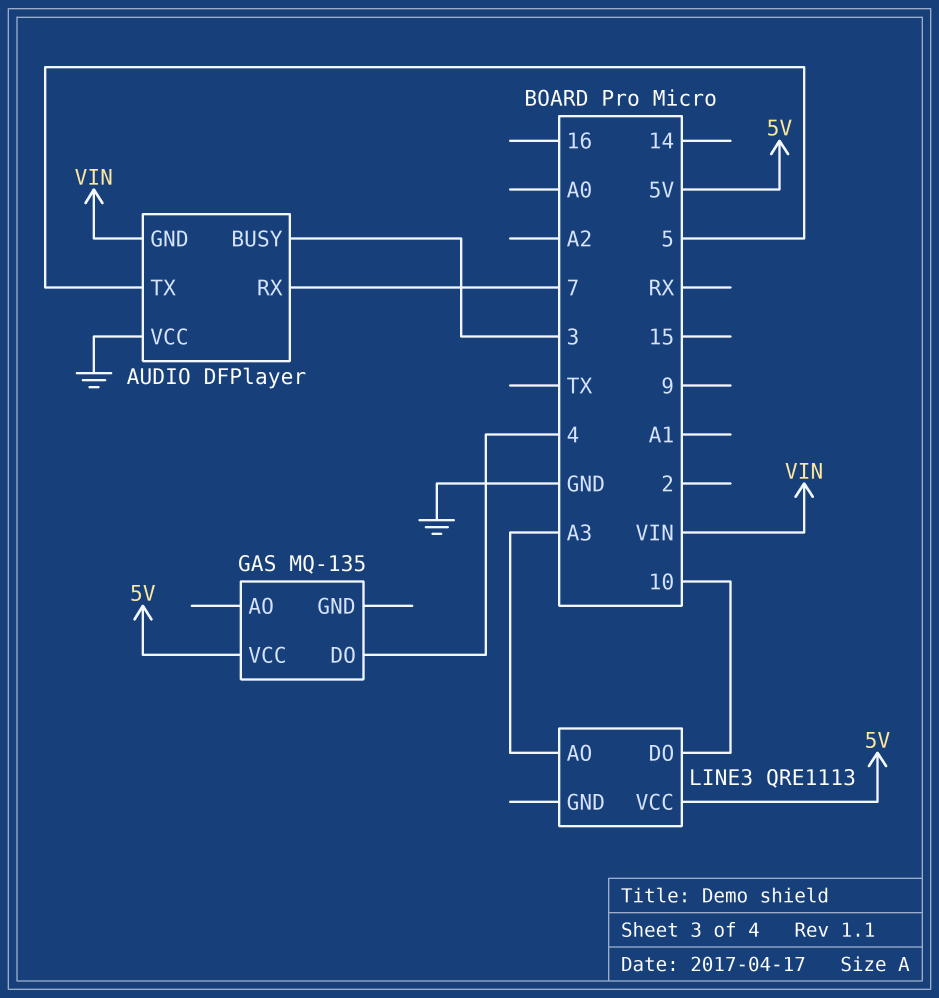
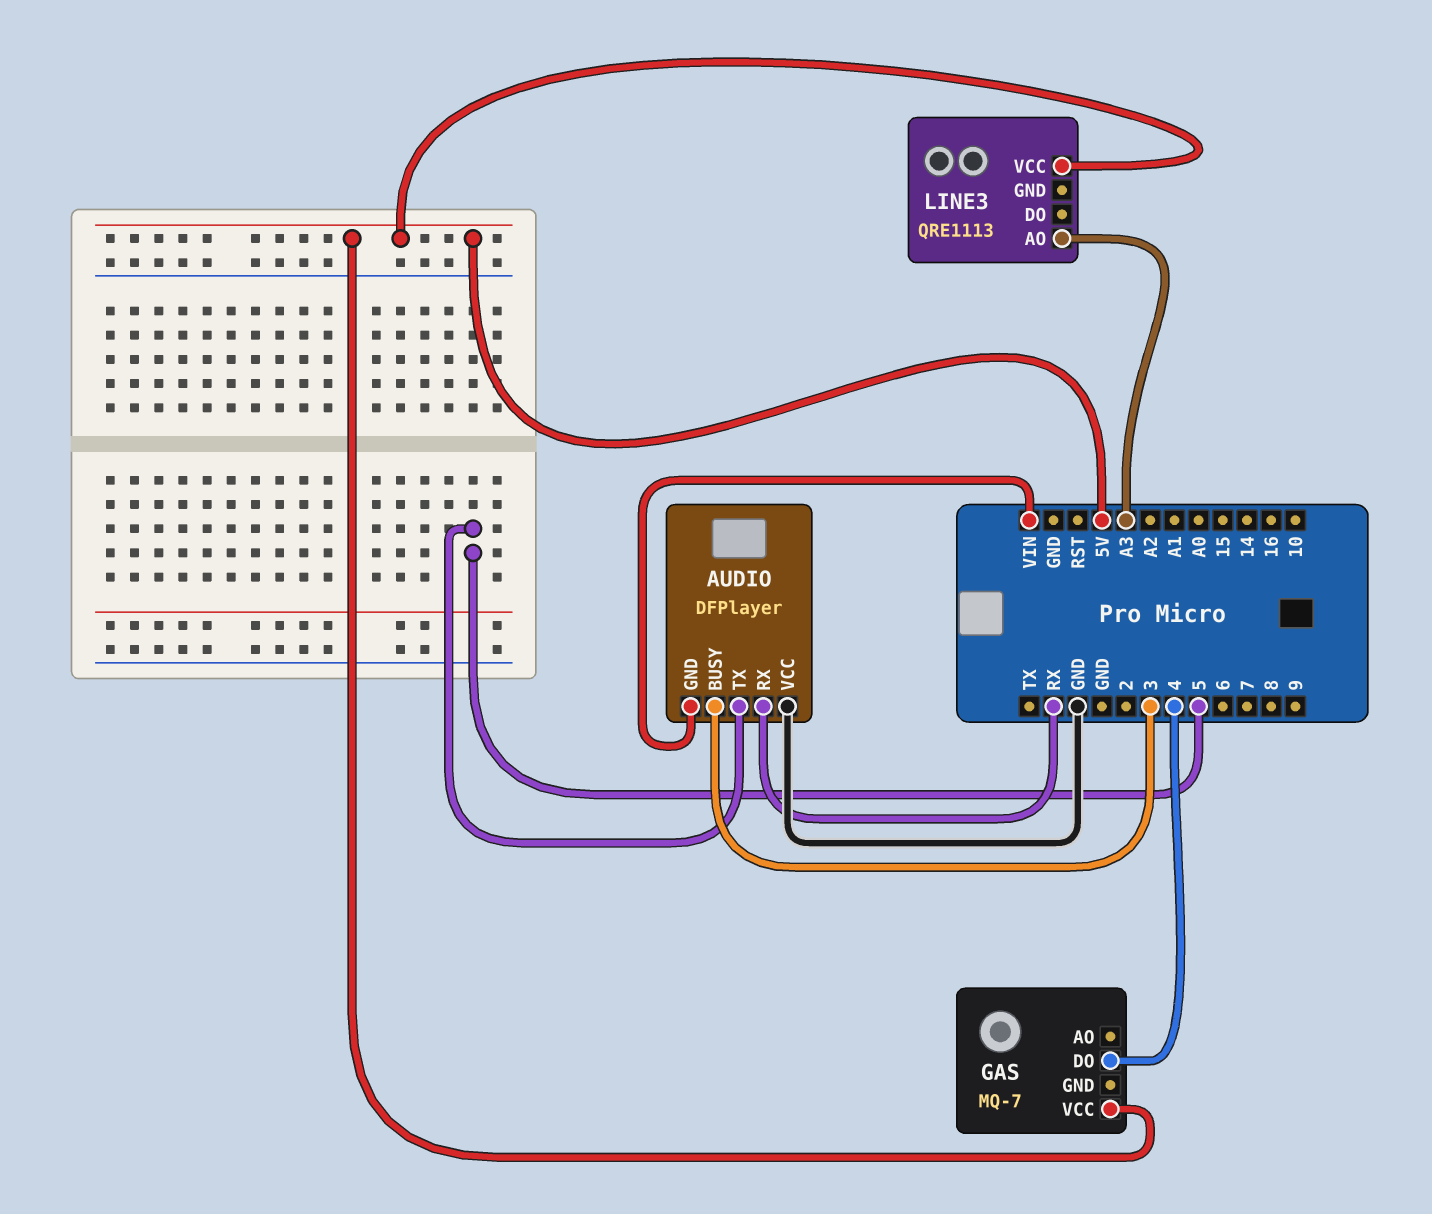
AUDIO pin RX: 7 -> RX
GAS: MQ-135 -> MQ-7
LINE3 pin DO: 10 -> none

